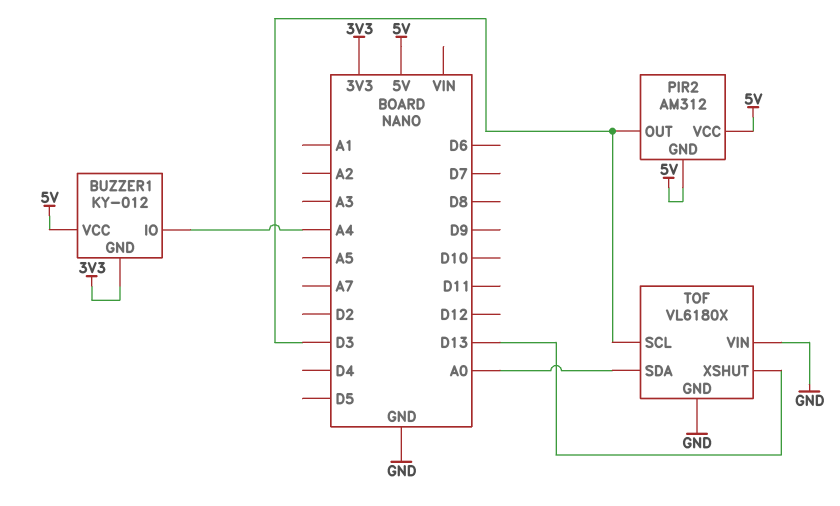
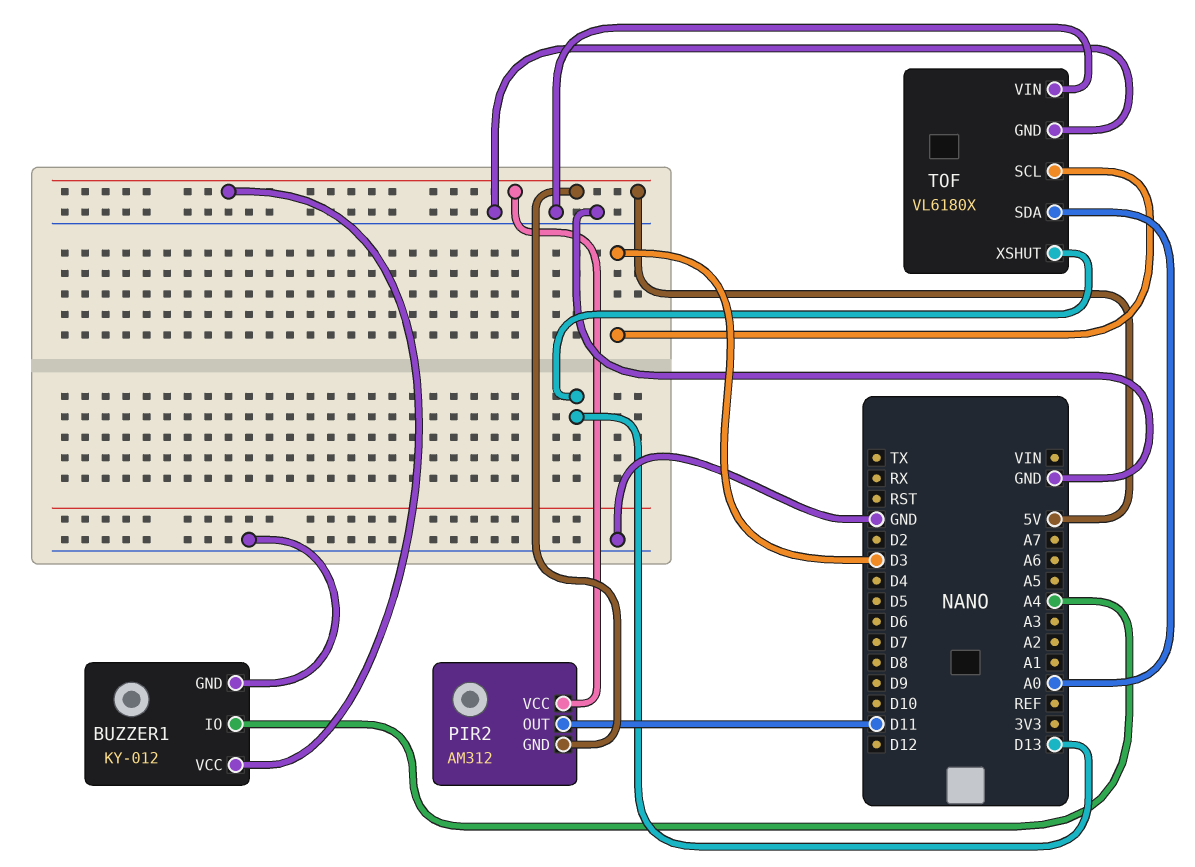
BUZZER1 pin GND: 3V3 -> GND
PIR2 pin OUT: D3 -> D11

